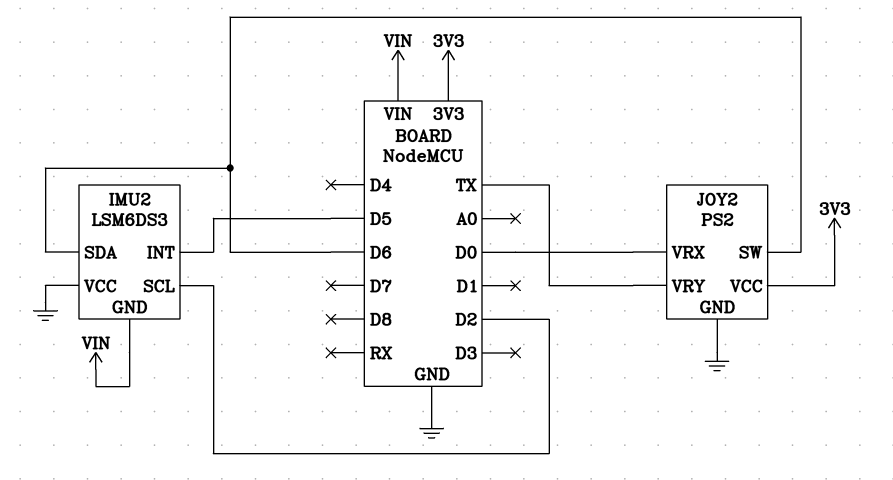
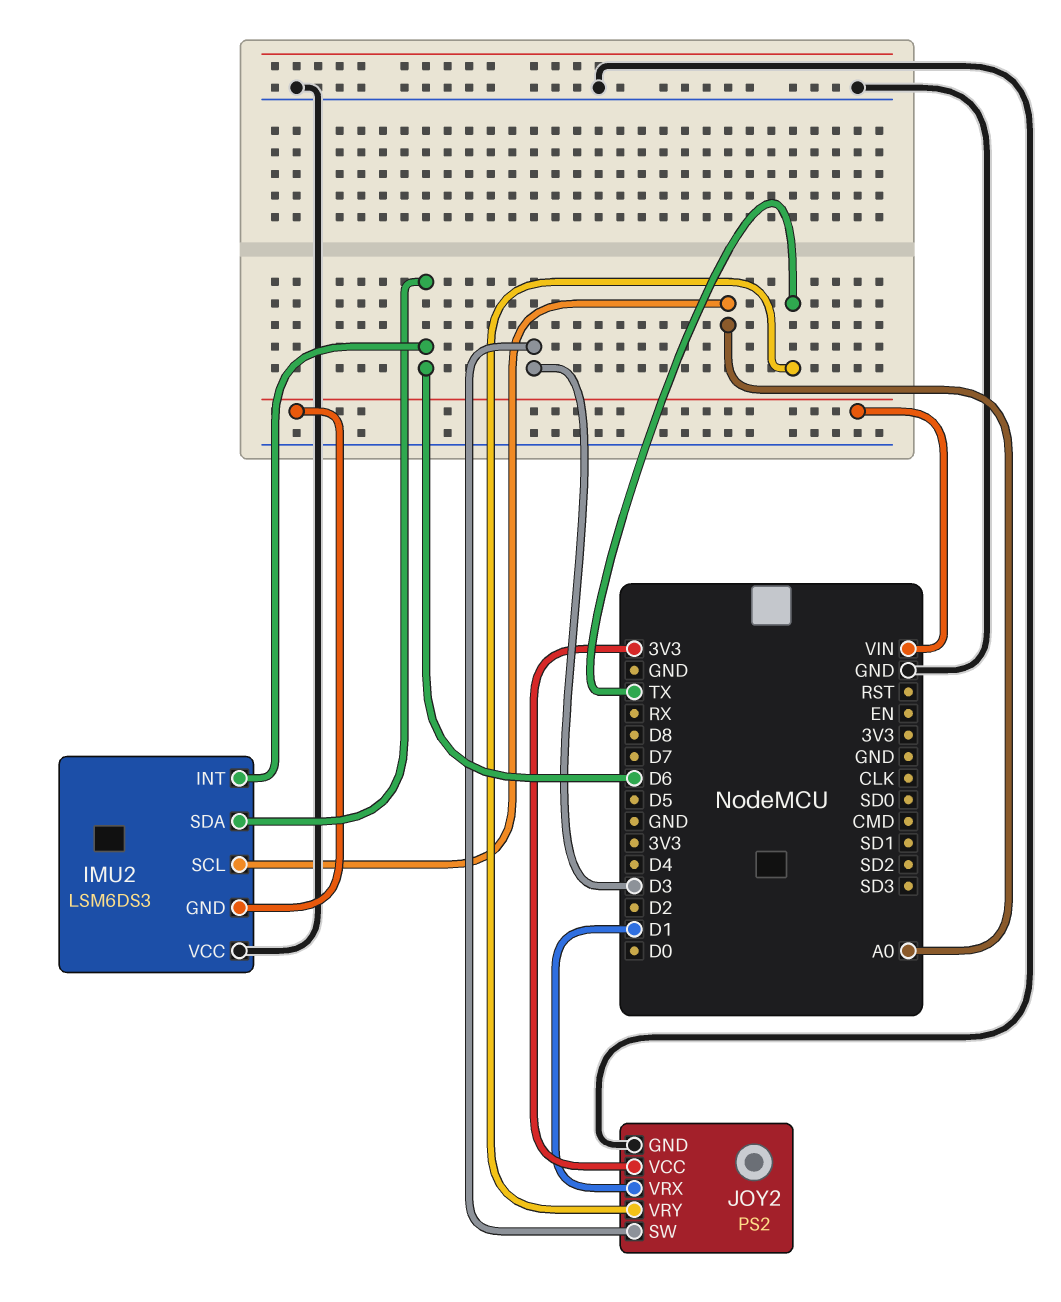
IMU2 pin INT: D5 -> D6
IMU2 pin SCL: D2 -> A0
JOY2 pin SW: D6 -> D3
JOY2 pin VRX: D0 -> D1

